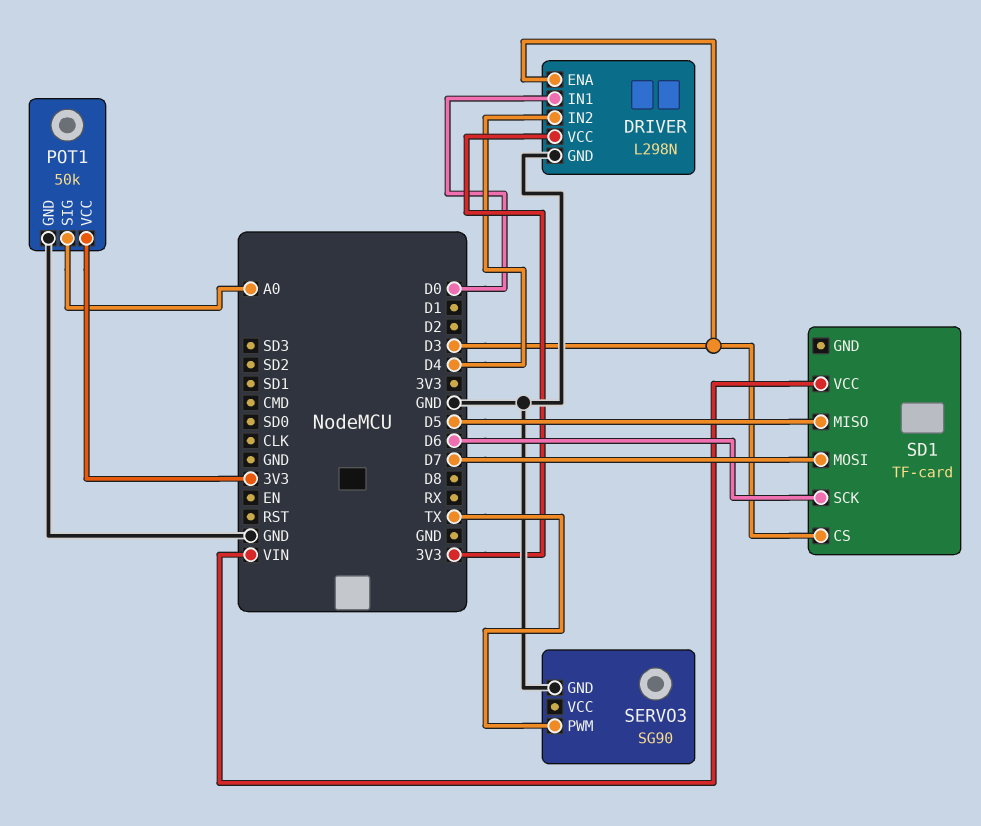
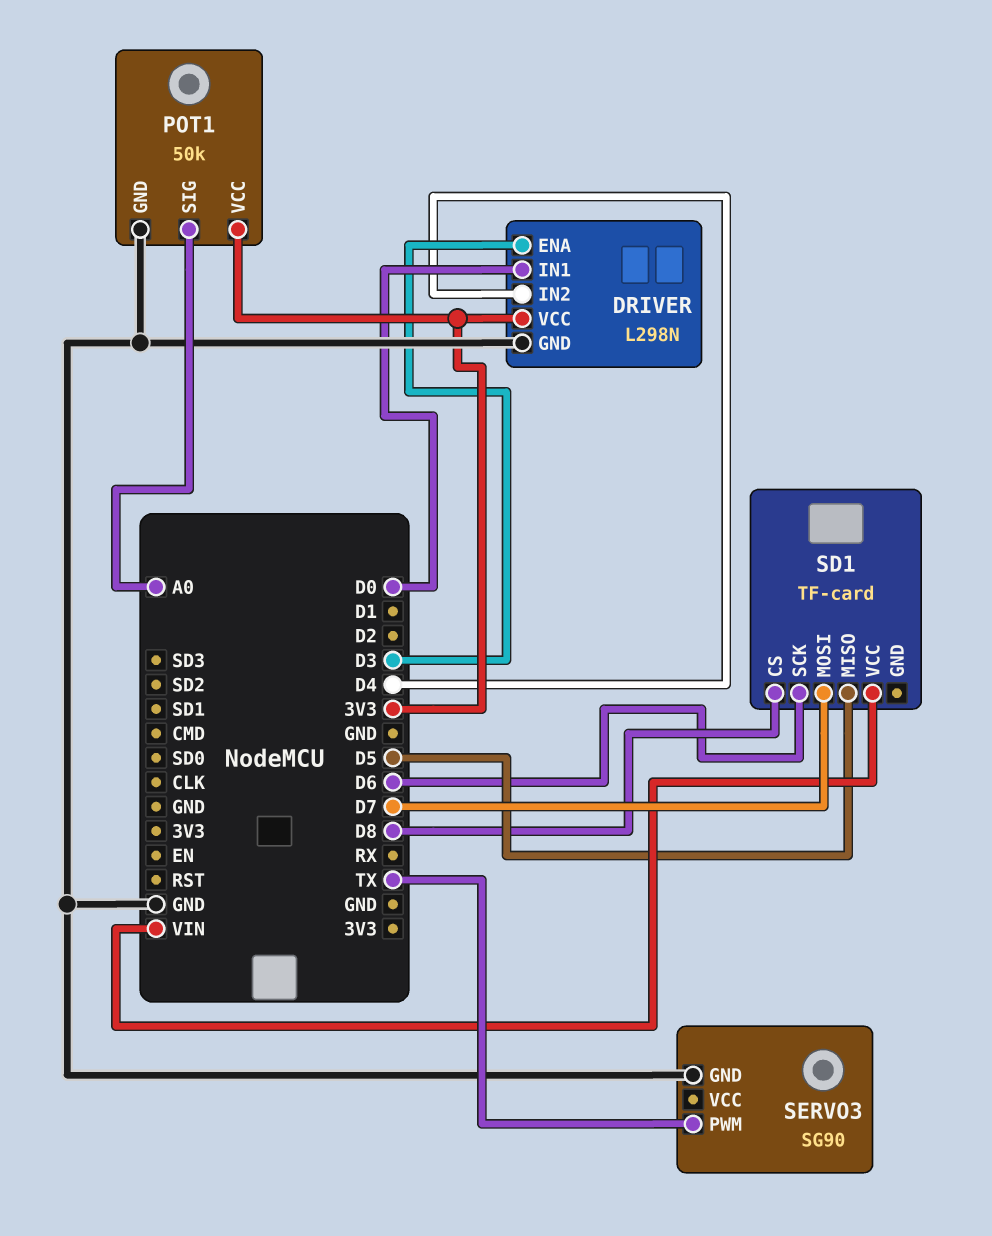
SD1 pin CS: D3 -> D8

